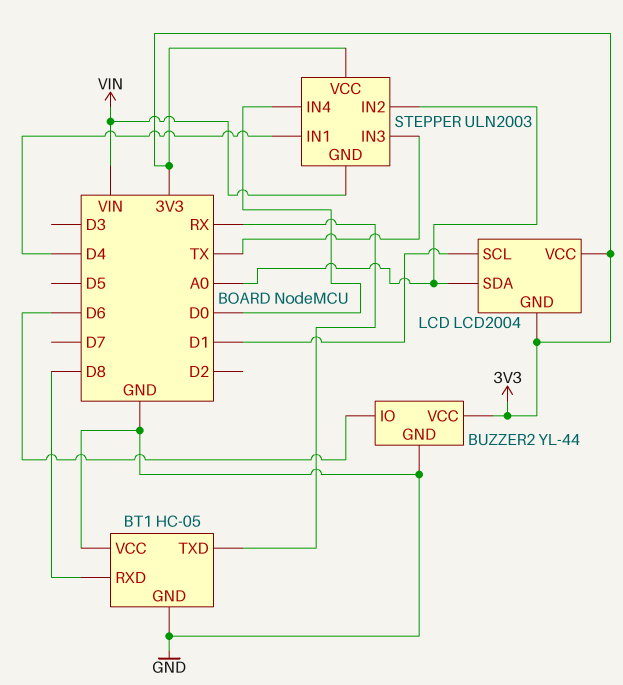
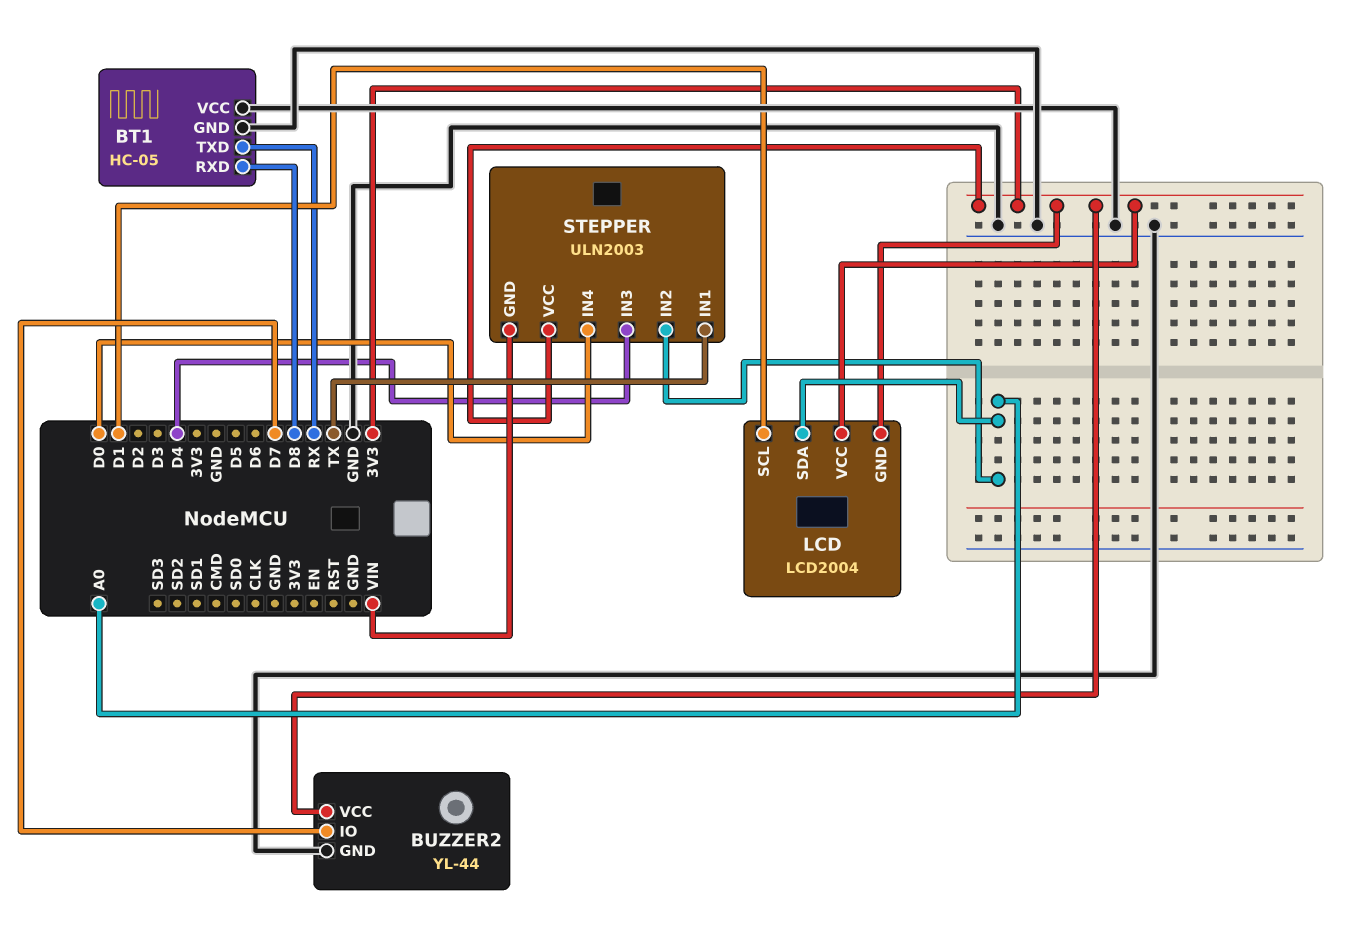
BUZZER2 pin IO: D6 -> D7
STEPPER pin IN1: D4 -> TX
STEPPER pin IN3: TX -> D4

